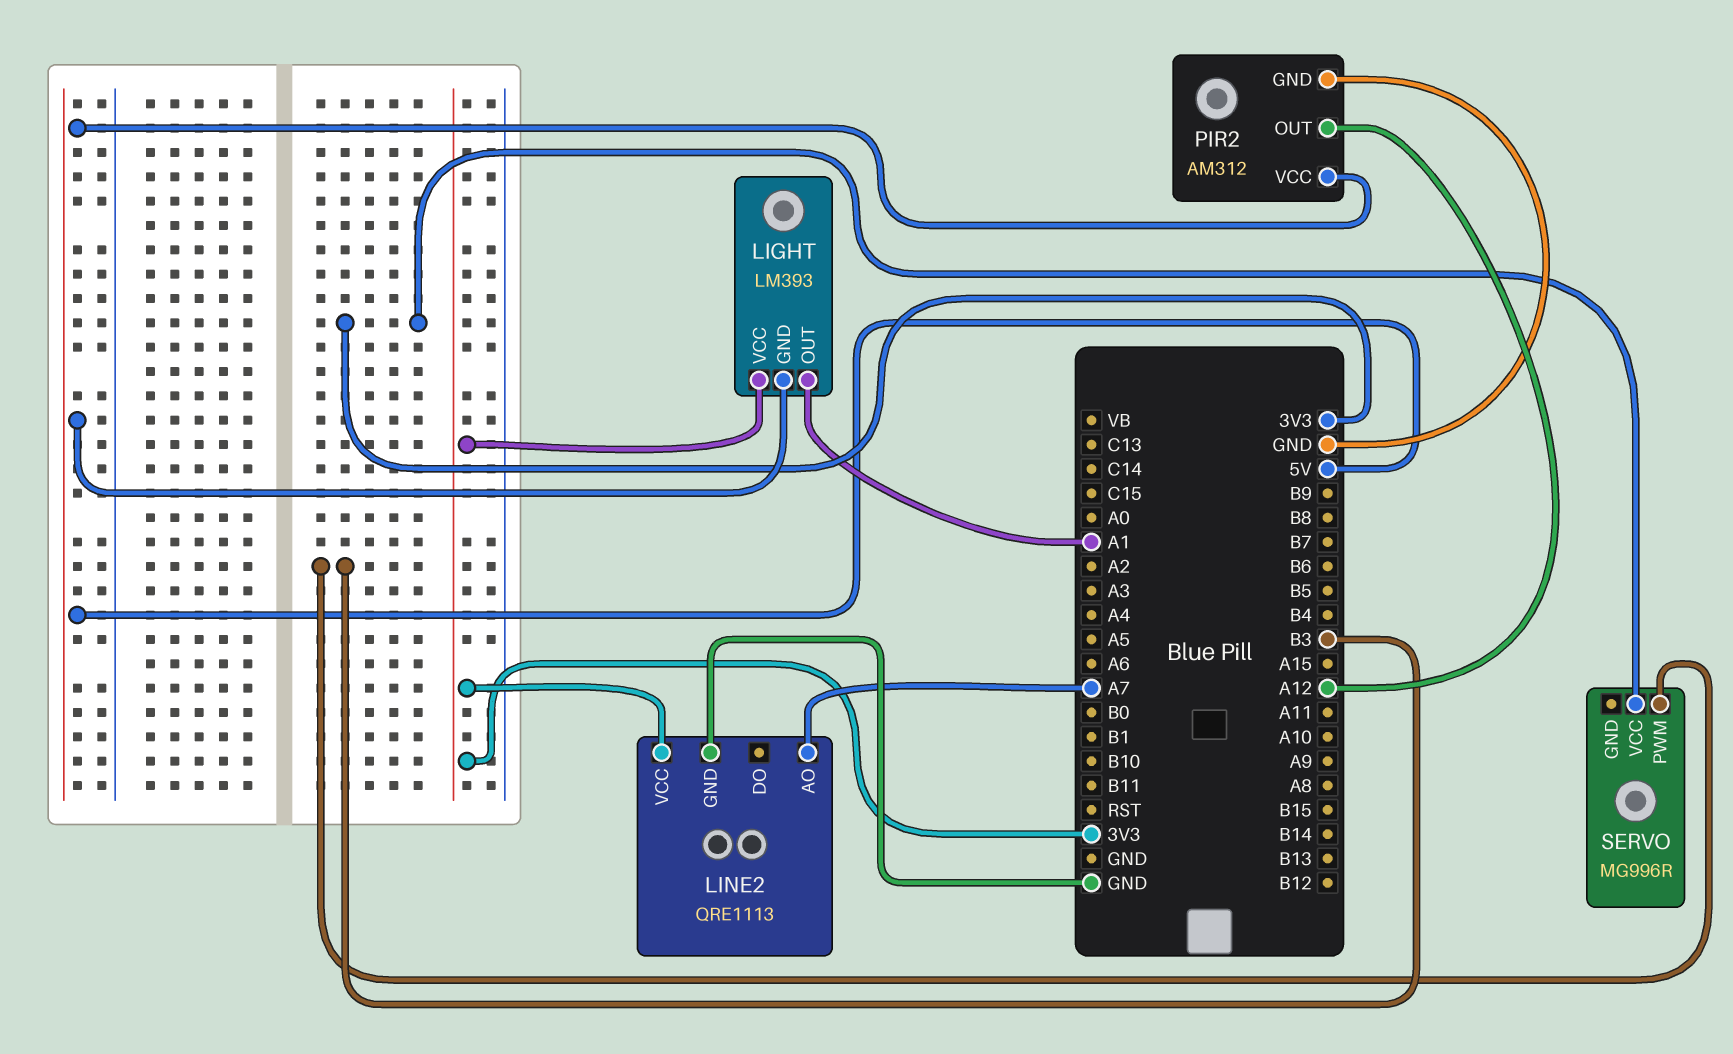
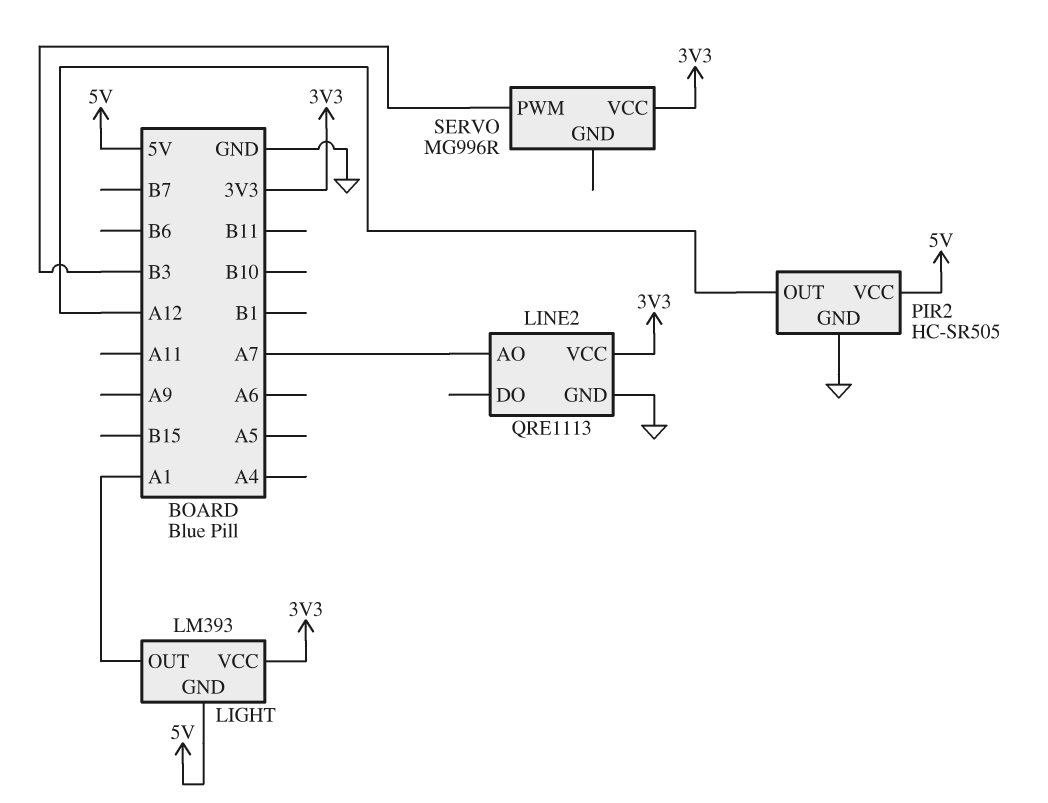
PIR2: AM312 -> HC-SR505

